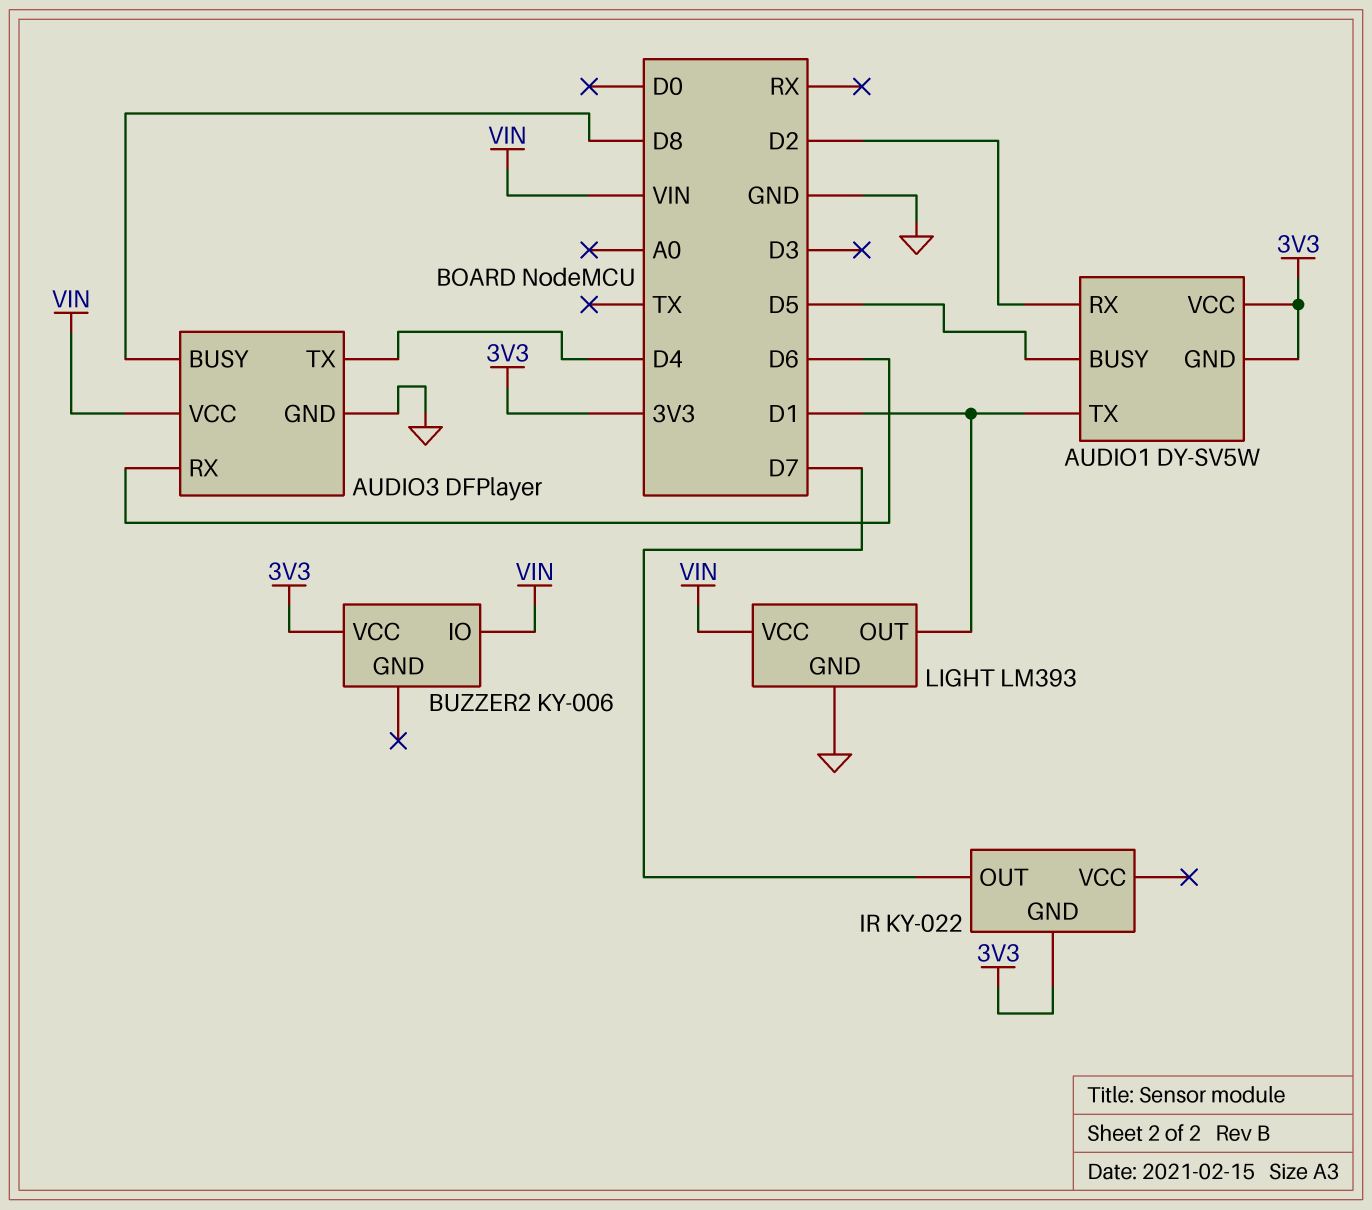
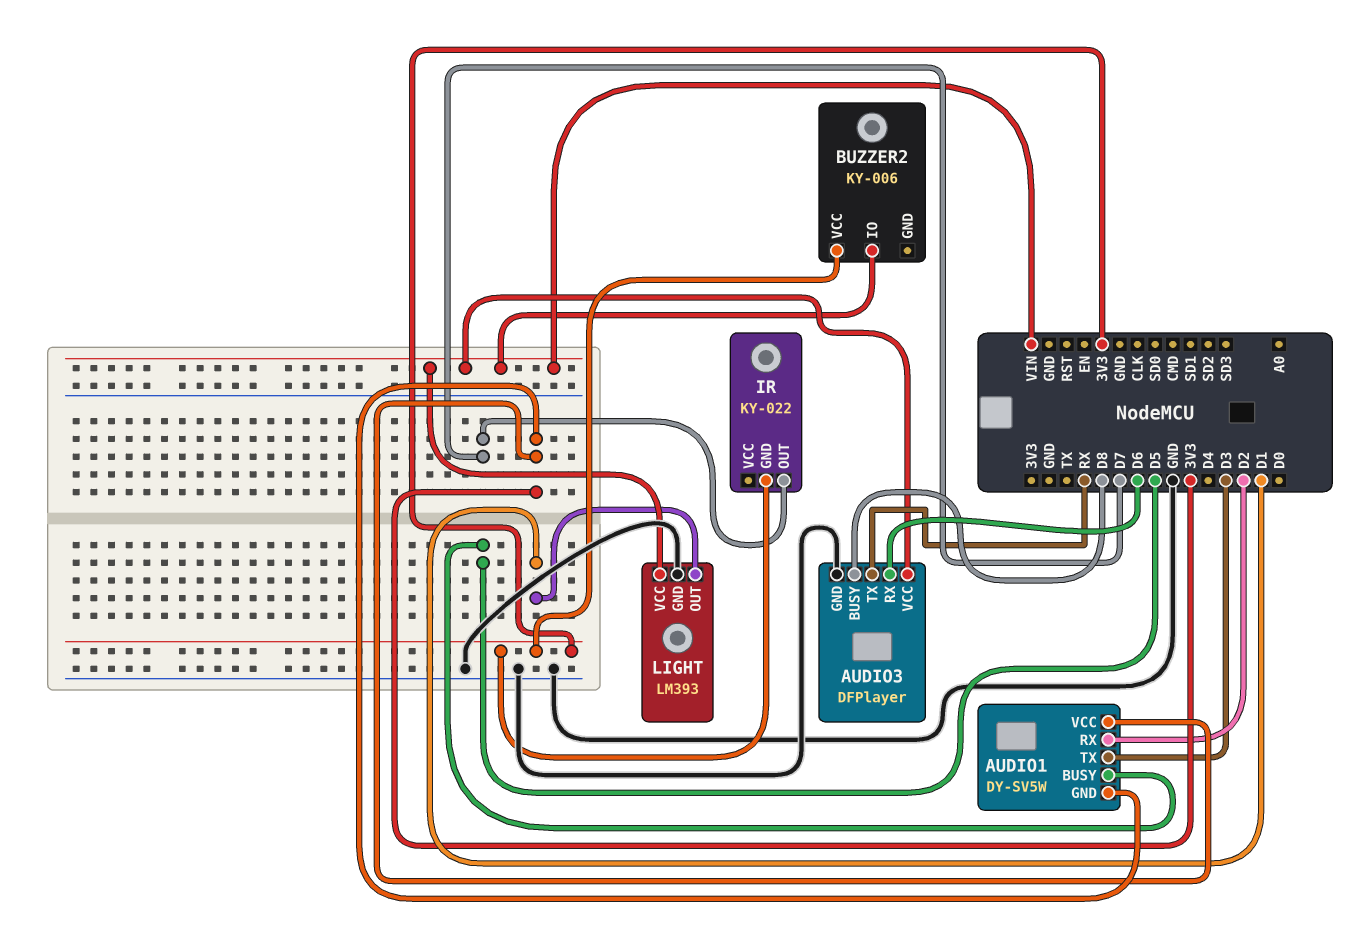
AUDIO1 pin TX: D1 -> D3
AUDIO3 pin TX: D4 -> RX

